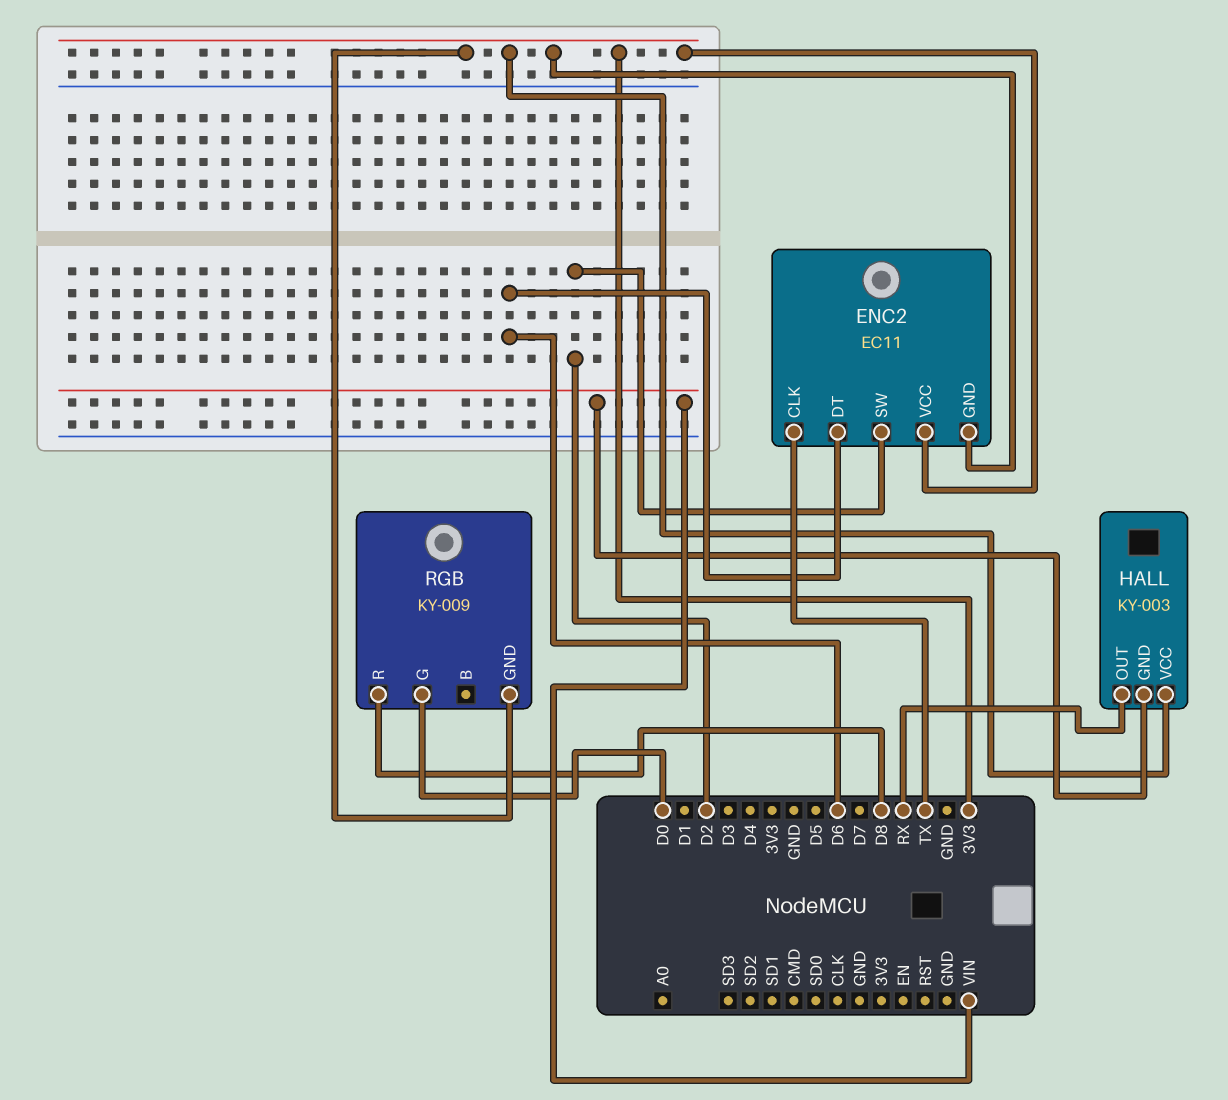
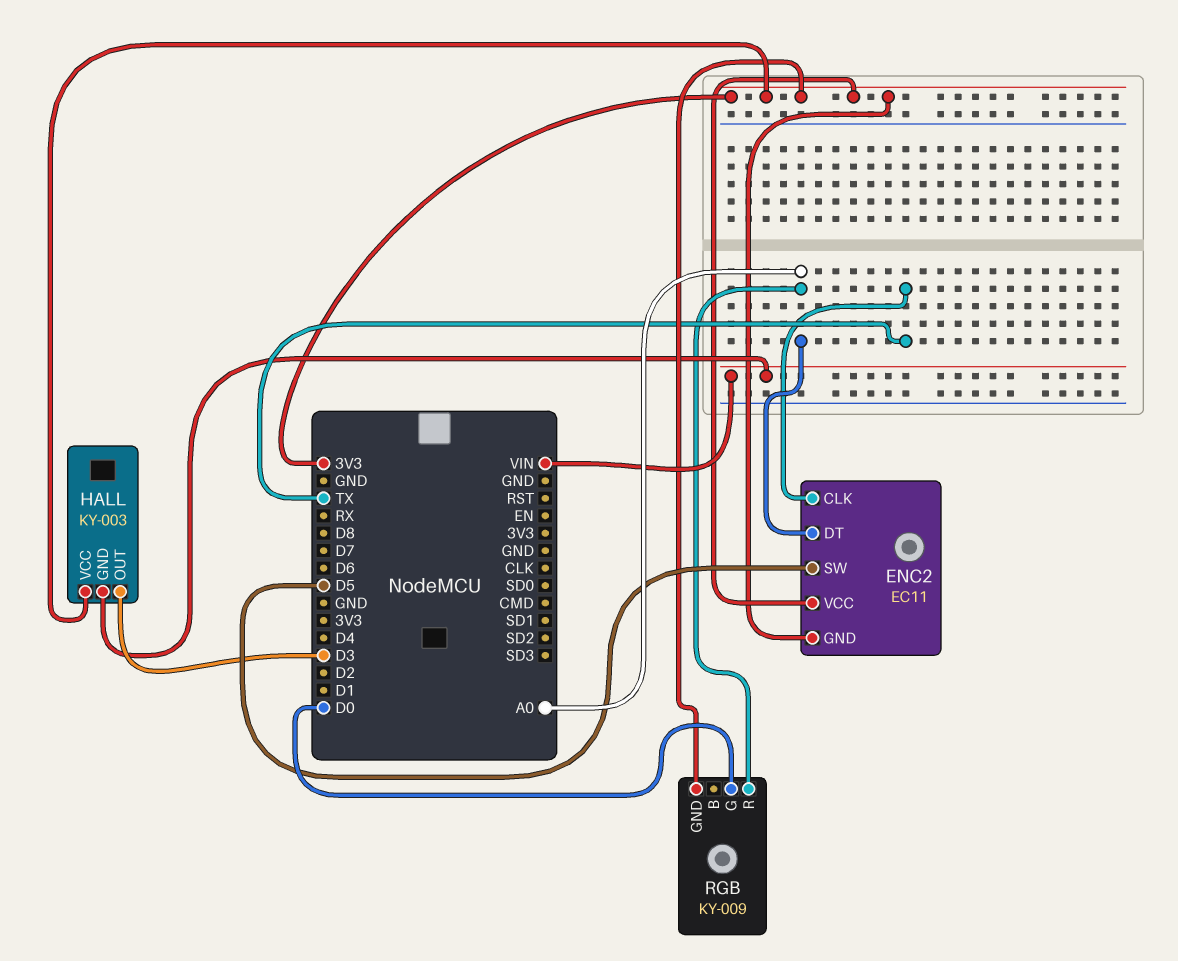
ENC2 pin DT: D6 -> A0
ENC2 pin SW: D2 -> D5
HALL pin OUT: RX -> D3
RGB pin R: D8 -> A0

